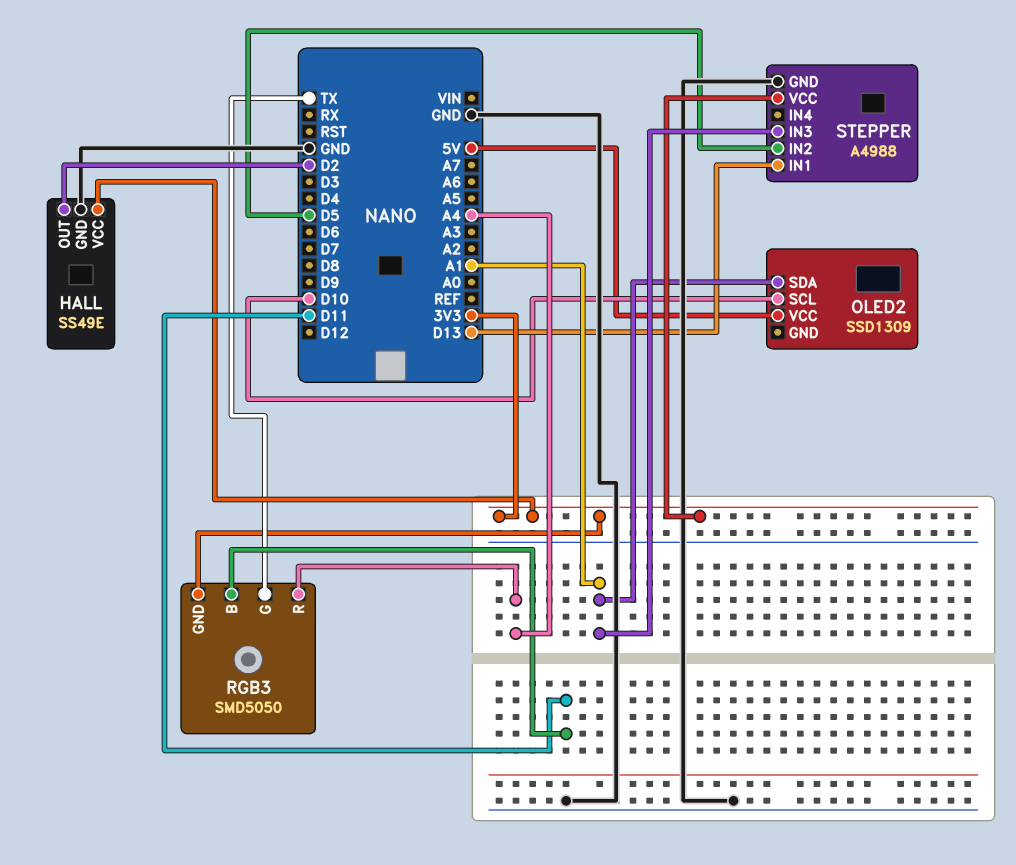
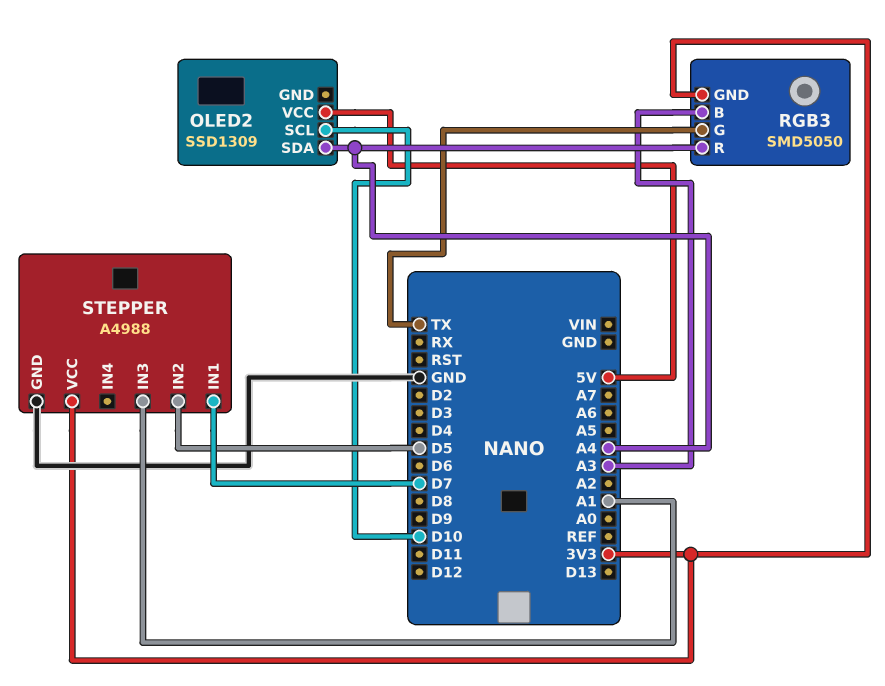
HALL: SS49E -> none
HALL pin GND: GND -> none
HALL pin OUT: D2 -> none
HALL pin VCC: 3V3 -> none
OLED2 pin SDA: A1 -> A4
RGB3 pin B: D11 -> A3
STEPPER pin IN1: D13 -> D7

